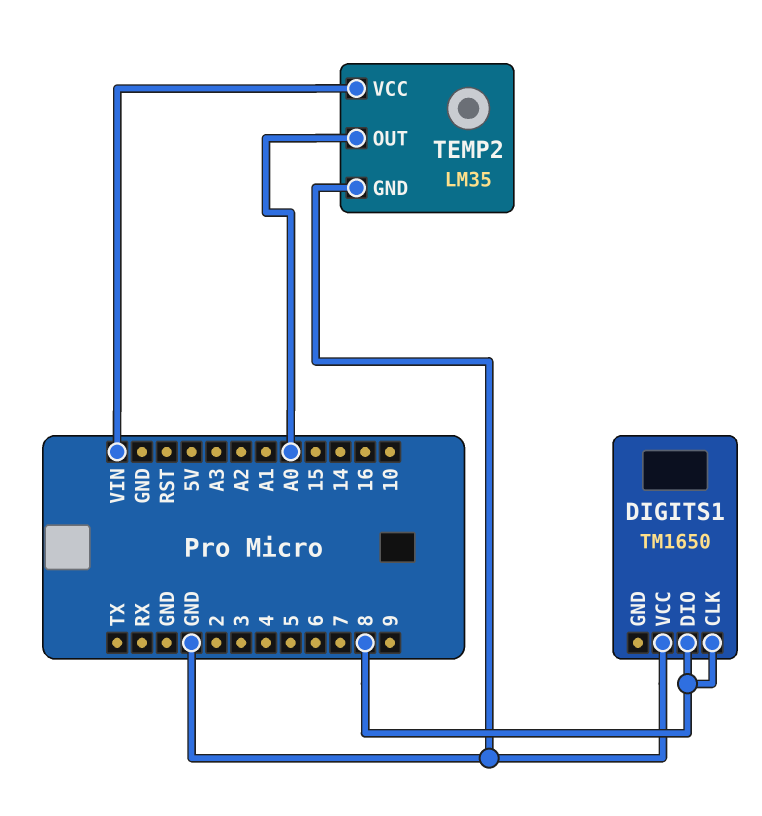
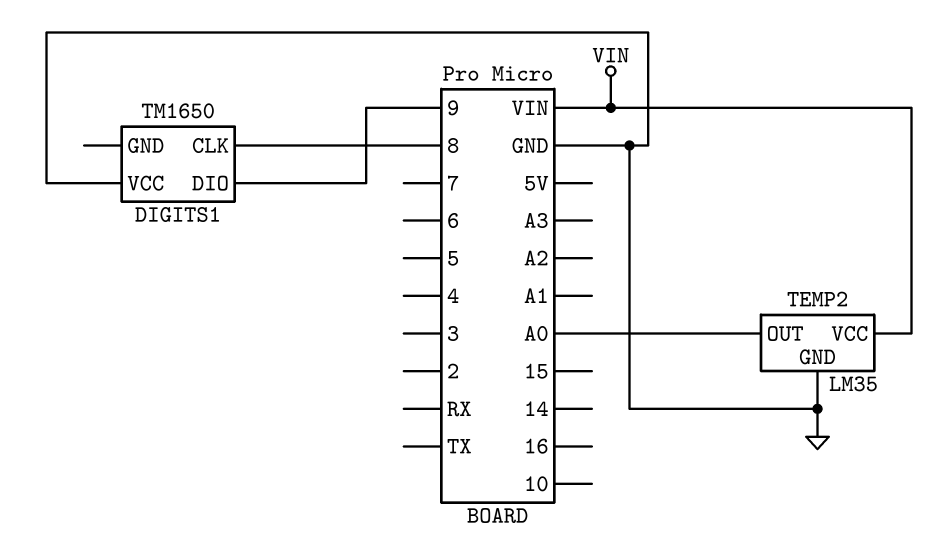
DIGITS1 pin DIO: 8 -> 9

